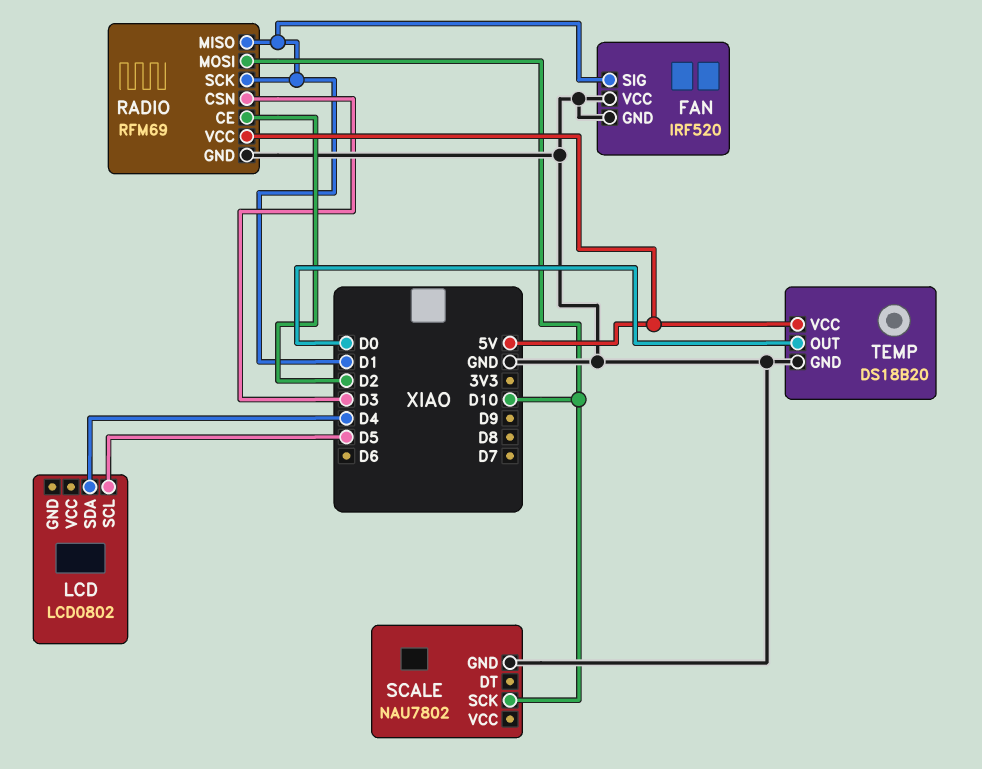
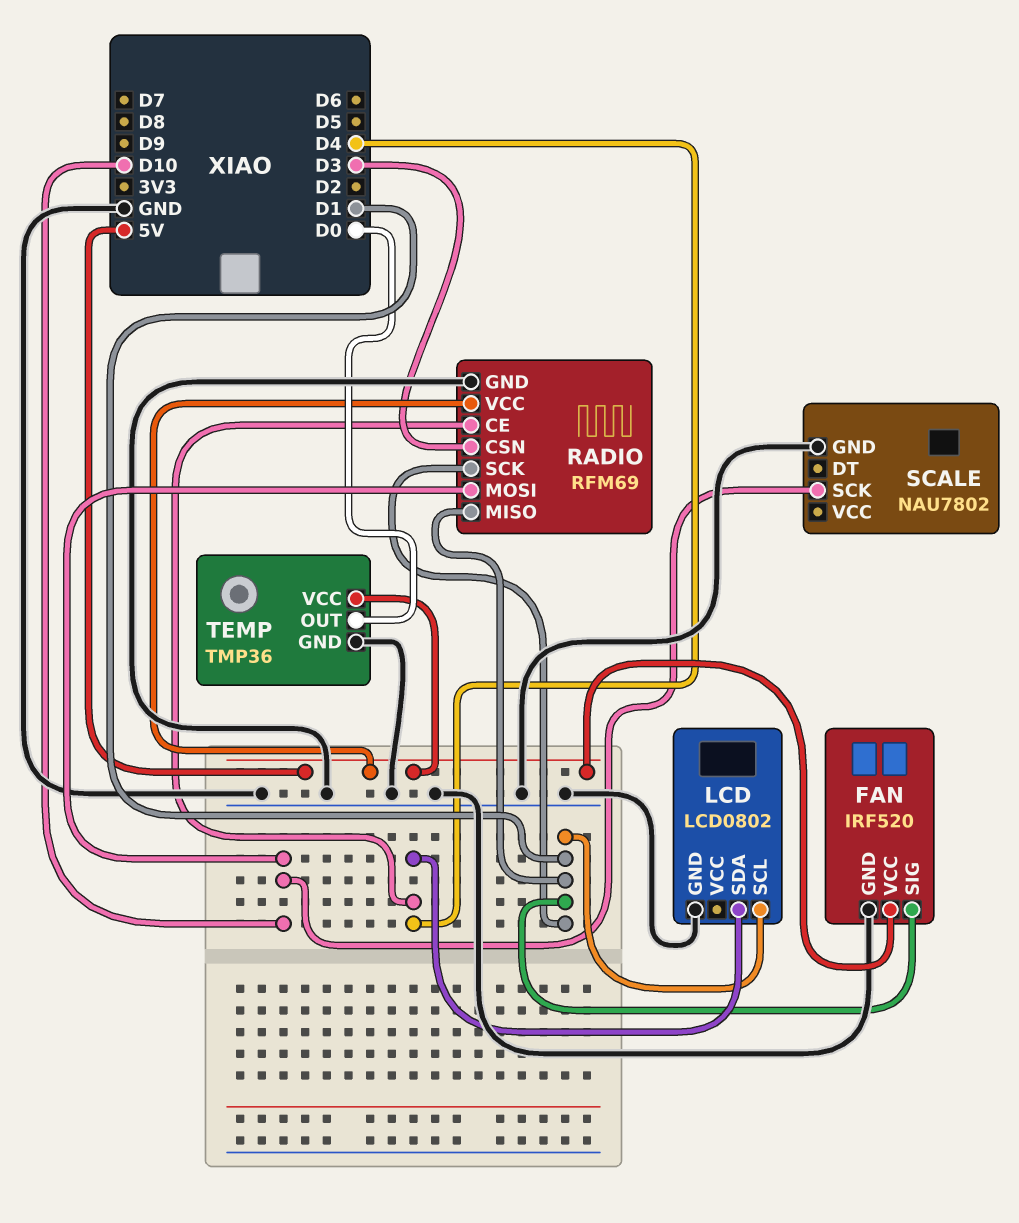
FAN pin VCC: GND -> 5V
LCD pin GND: none -> GND
LCD pin SCL: D5 -> D1
RADIO pin CE: D2 -> D4
TEMP: DS18B20 -> TMP36

